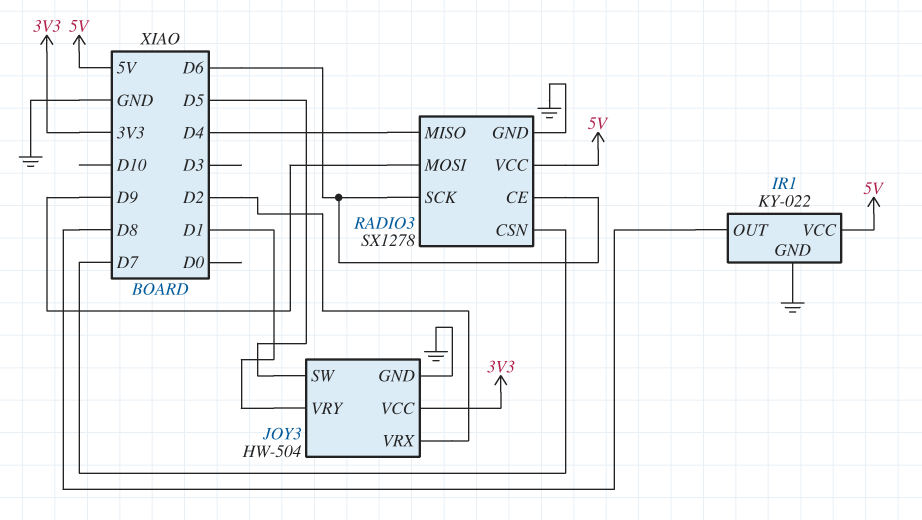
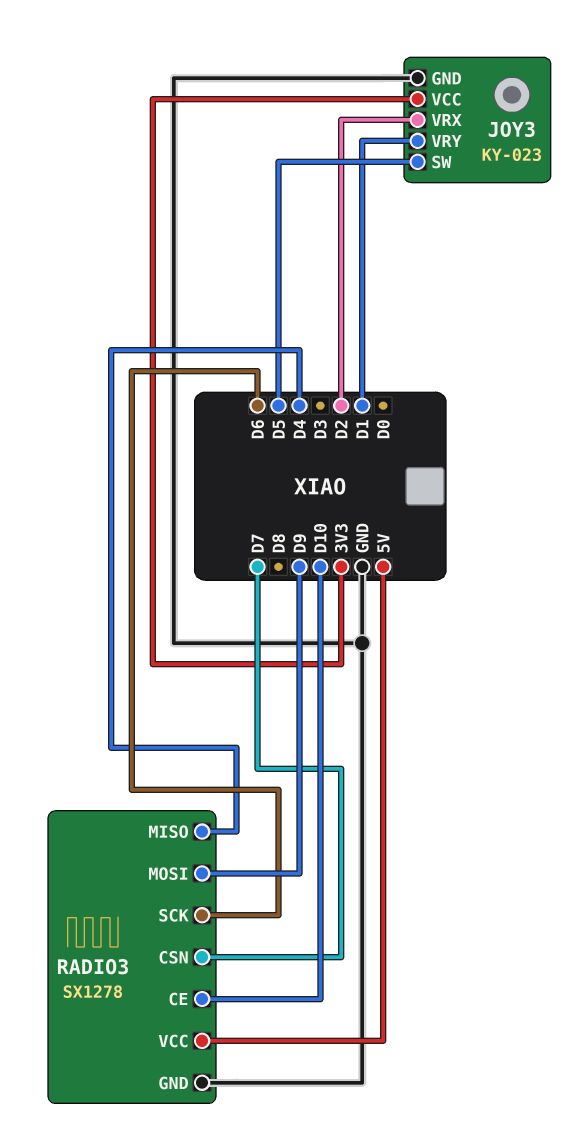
IR1: KY-022 -> none
IR1 pin GND: GND -> none
IR1 pin OUT: D8 -> none
IR1 pin VCC: 5V -> none
JOY3: HW-504 -> KY-023
RADIO3 pin CE: D6 -> D10

